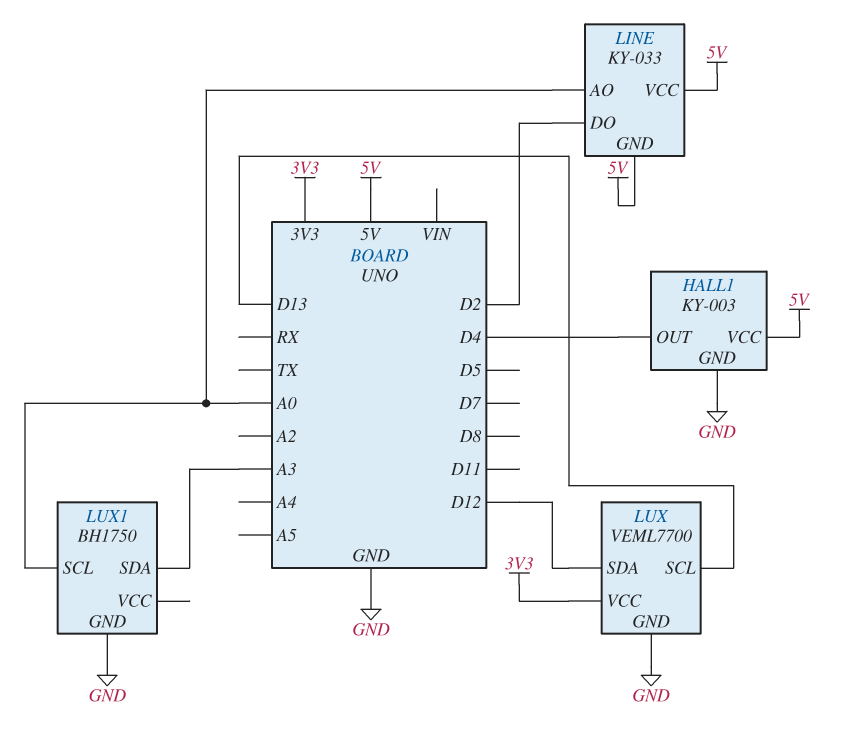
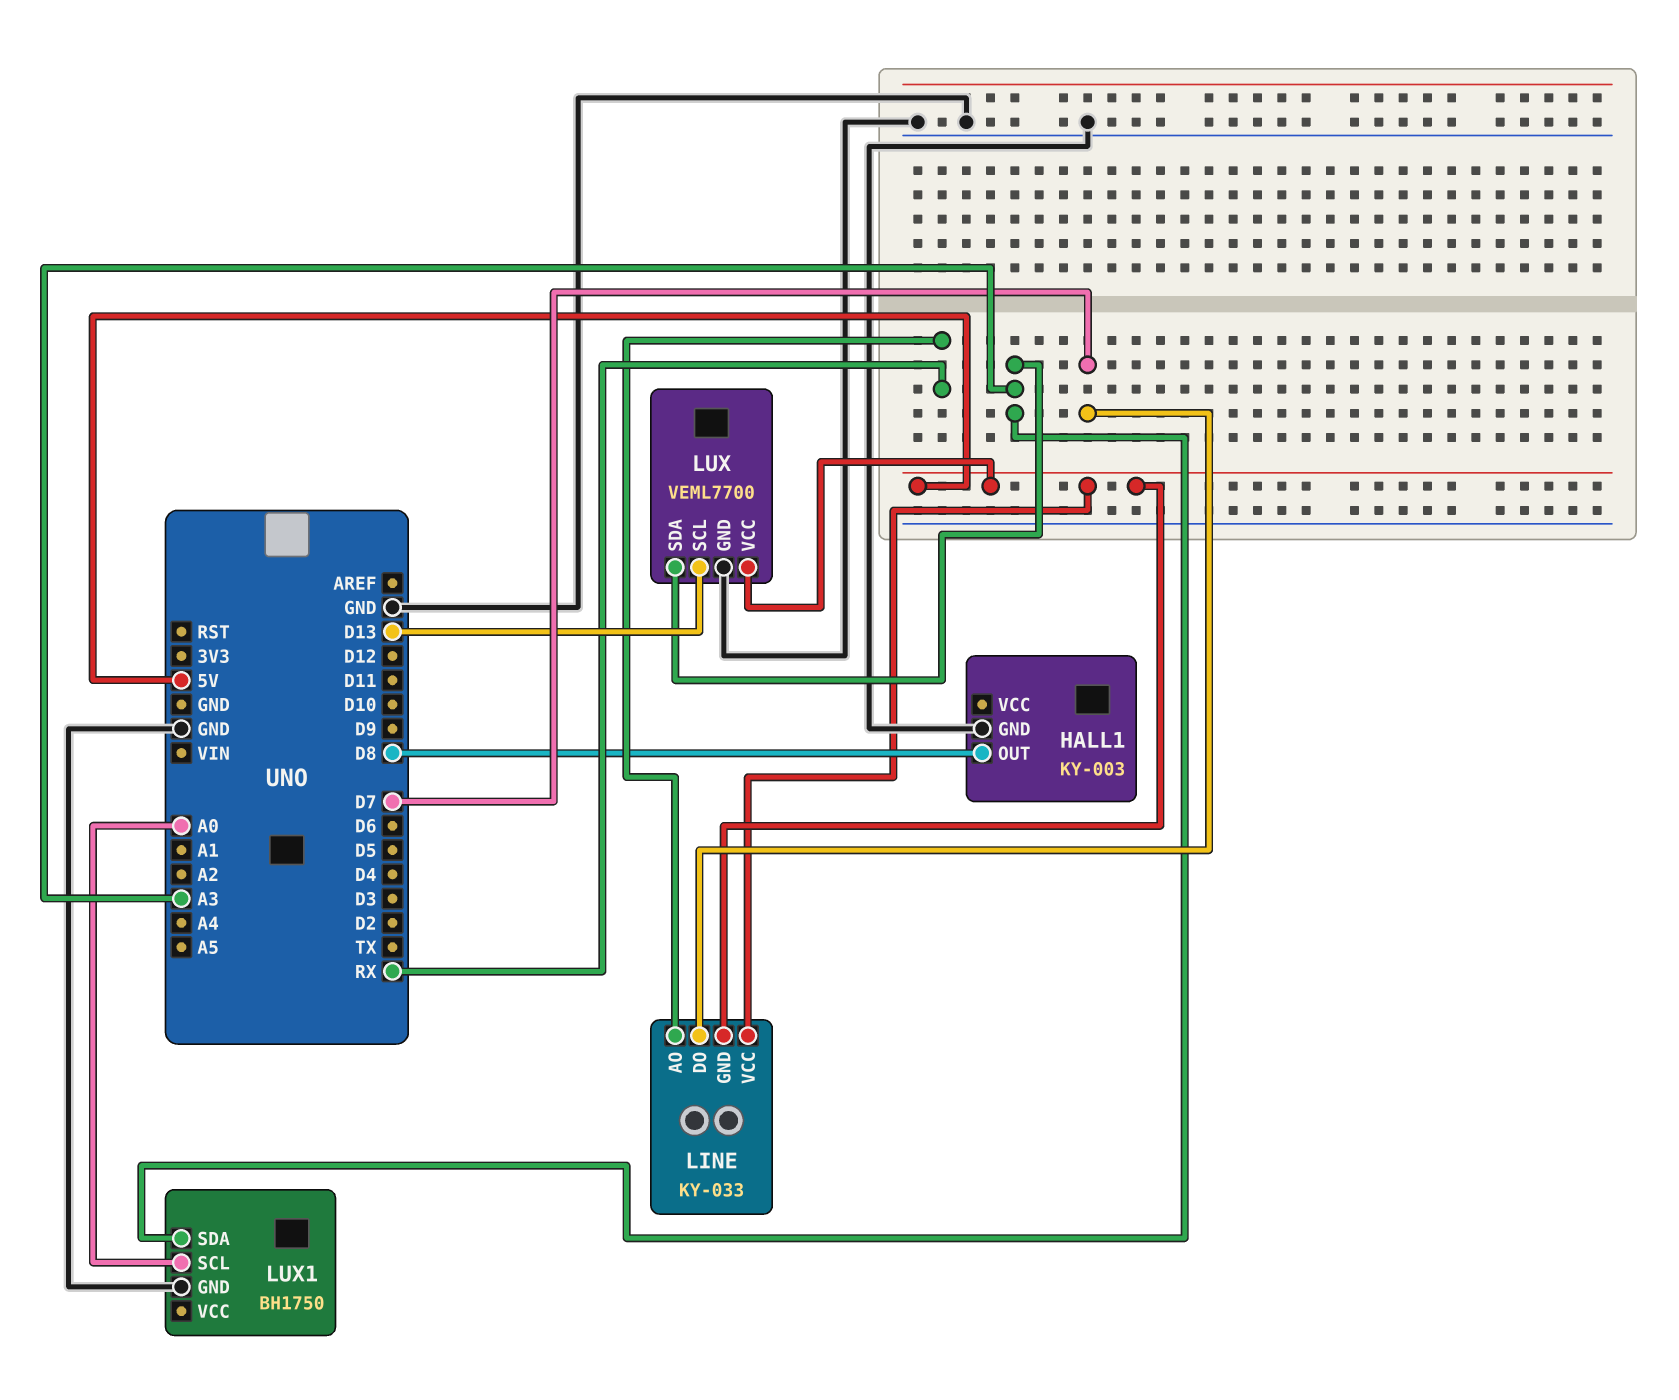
HALL1 pin OUT: D4 -> D8
HALL1 pin VCC: 5V -> none
LINE pin AO: A0 -> RX
LINE pin DO: D2 -> D7
LUX pin SDA: D12 -> A3
LUX pin VCC: 3V3 -> 5V

